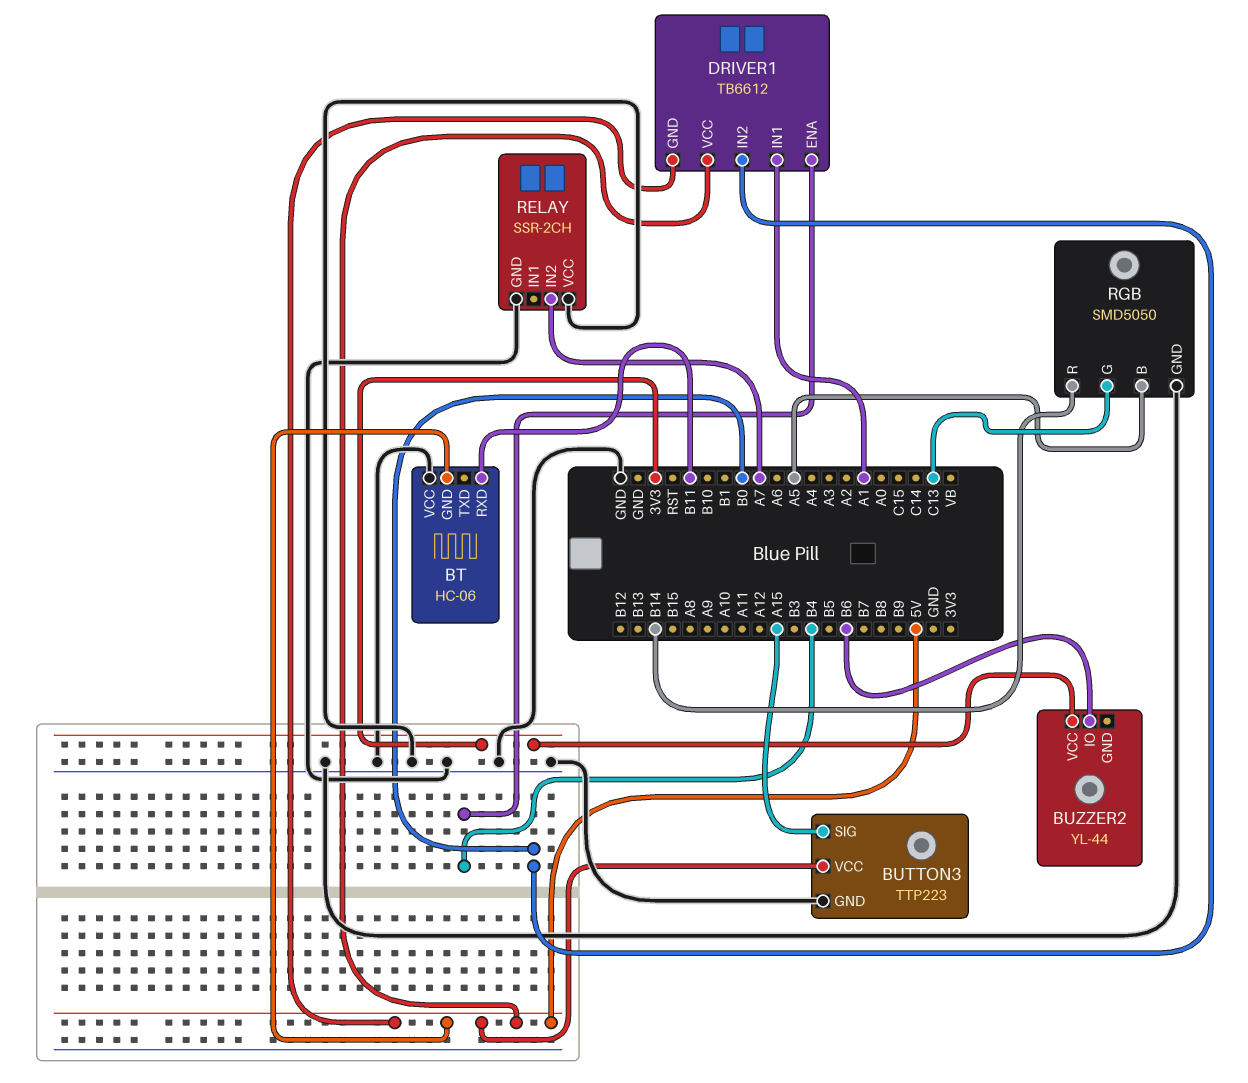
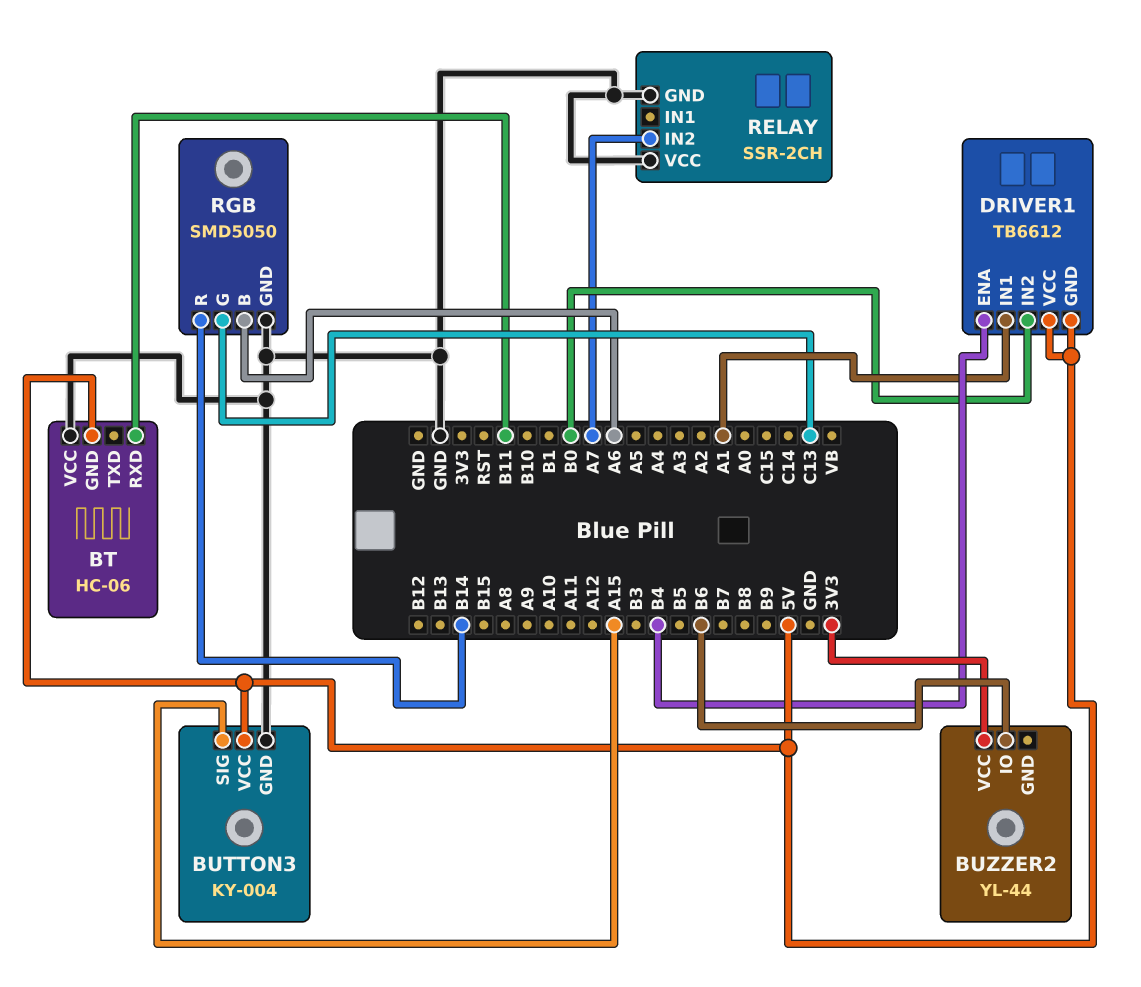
BUTTON3: TTP223 -> KY-004
RGB pin B: A5 -> A6

